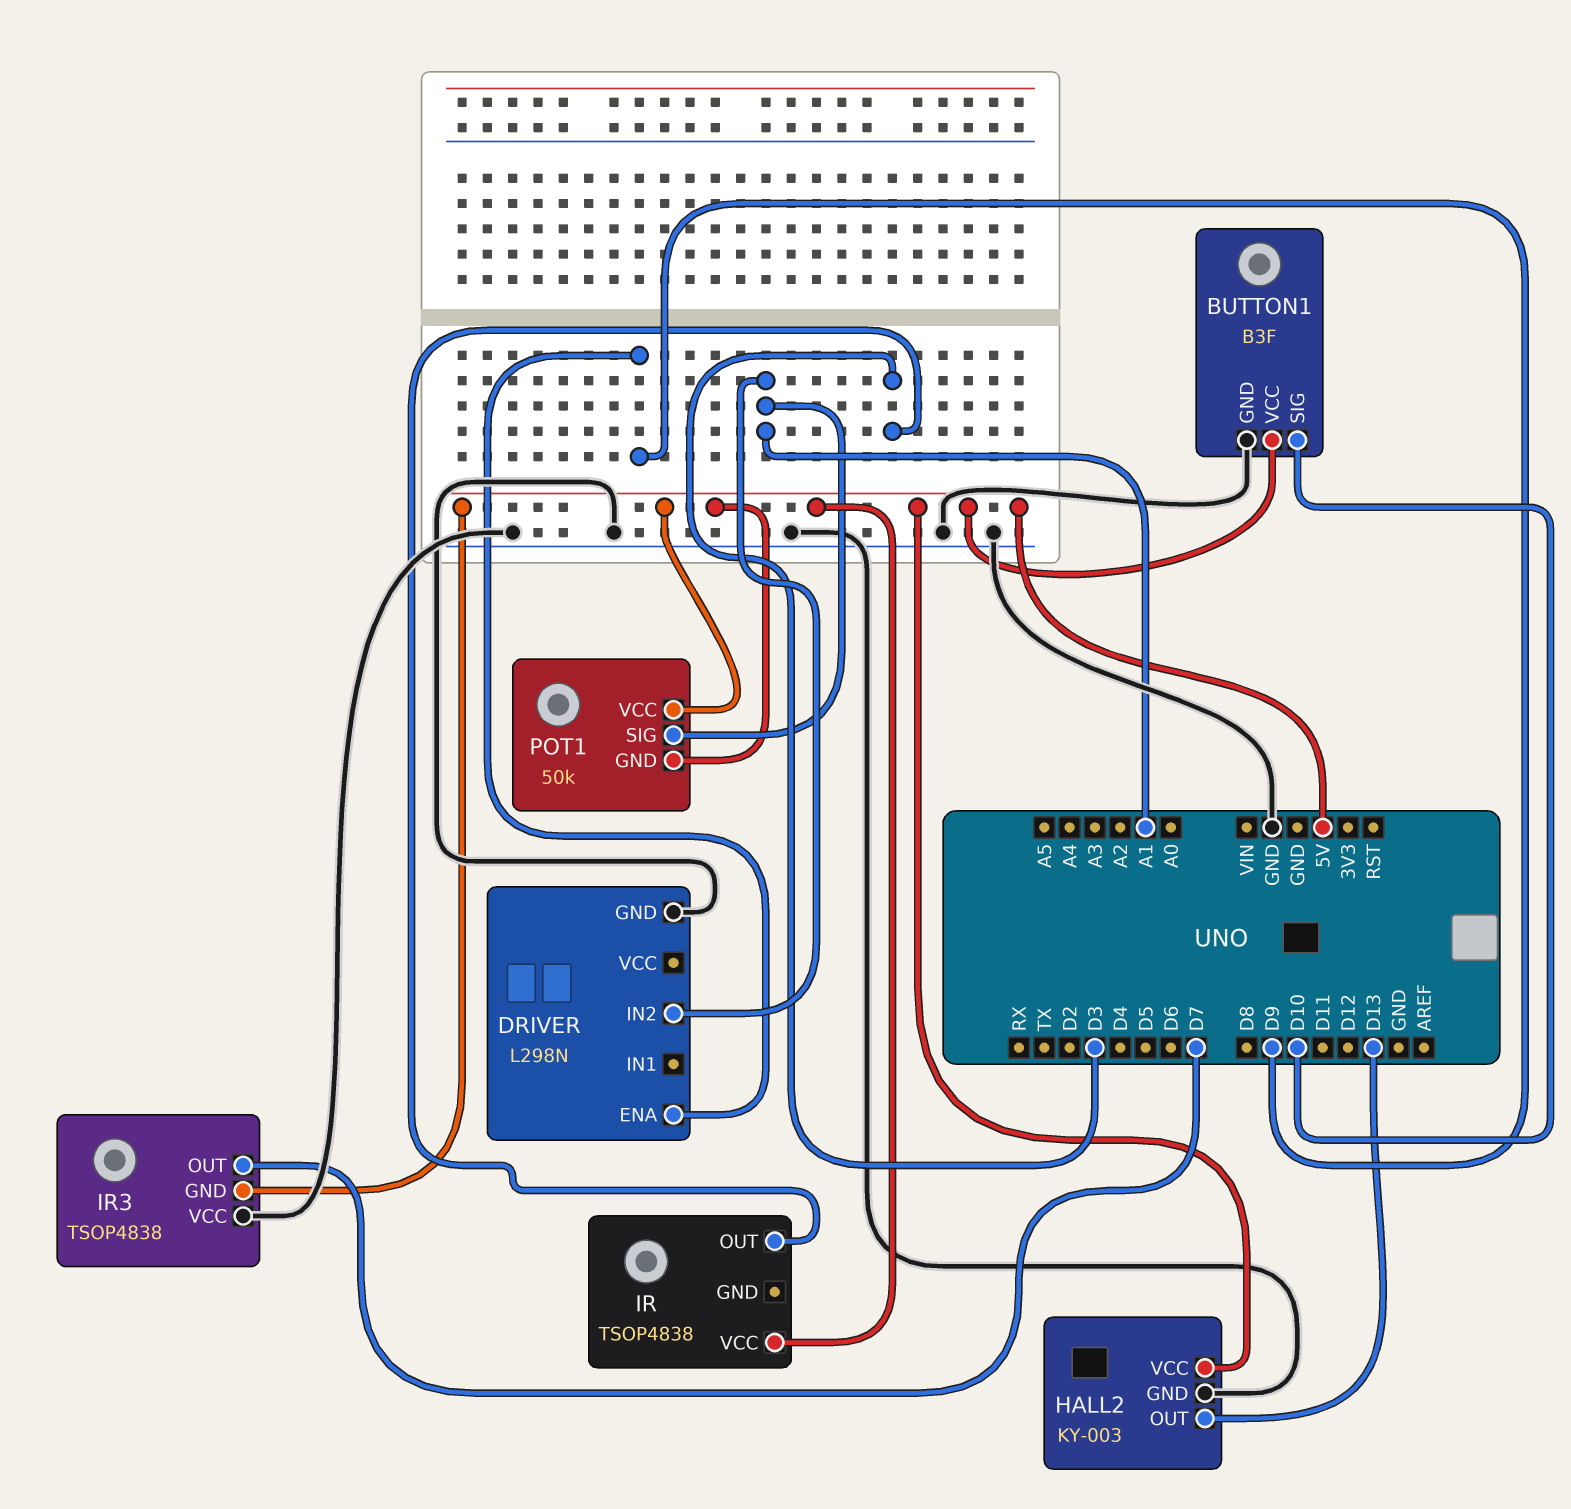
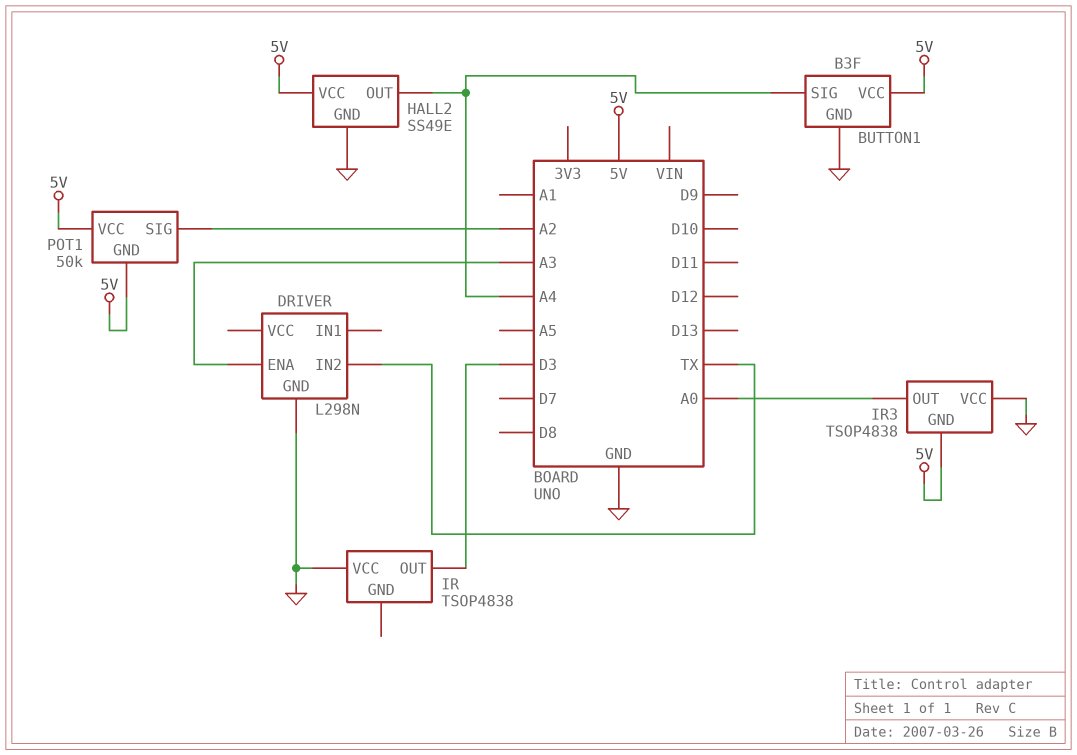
BUTTON1 pin SIG: D10 -> A4
DRIVER pin ENA: D9 -> A3
DRIVER pin IN2: A1 -> TX
HALL2: KY-003 -> SS49E
HALL2 pin OUT: D13 -> A4
IR pin VCC: 5V -> GND
IR3 pin OUT: D7 -> A0
POT1 pin SIG: A1 -> A2

